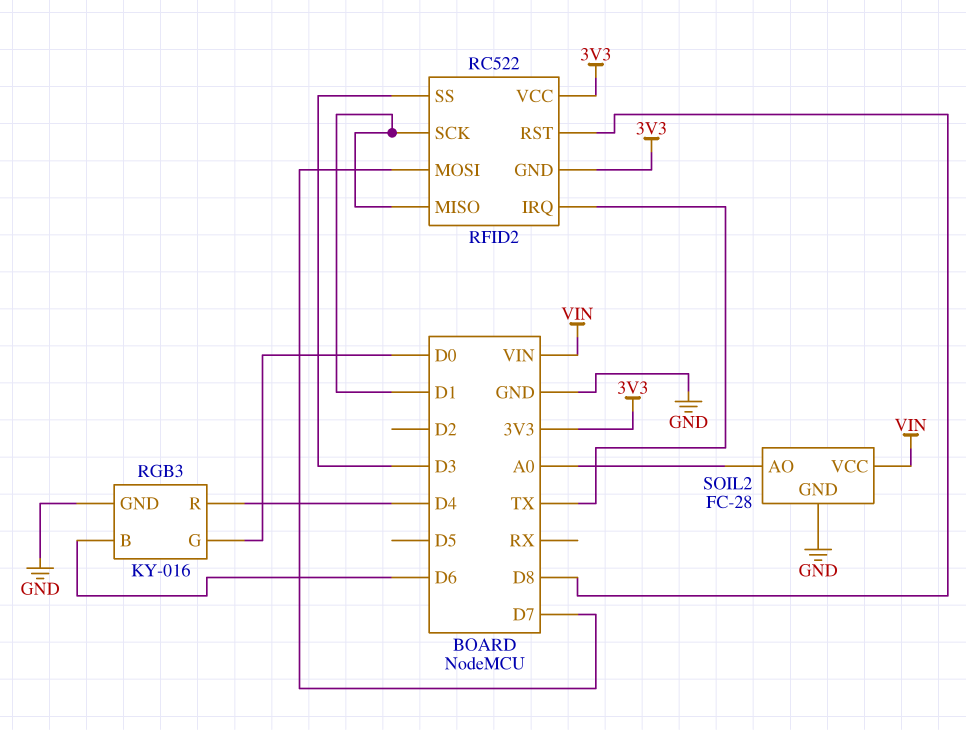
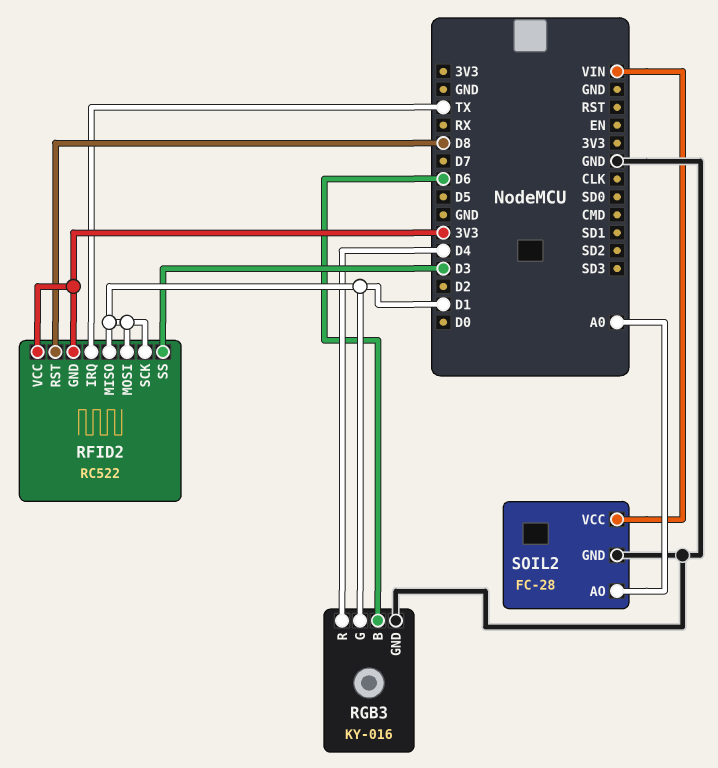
RFID2 pin MOSI: D7 -> D1
RGB3 pin G: D0 -> D1

